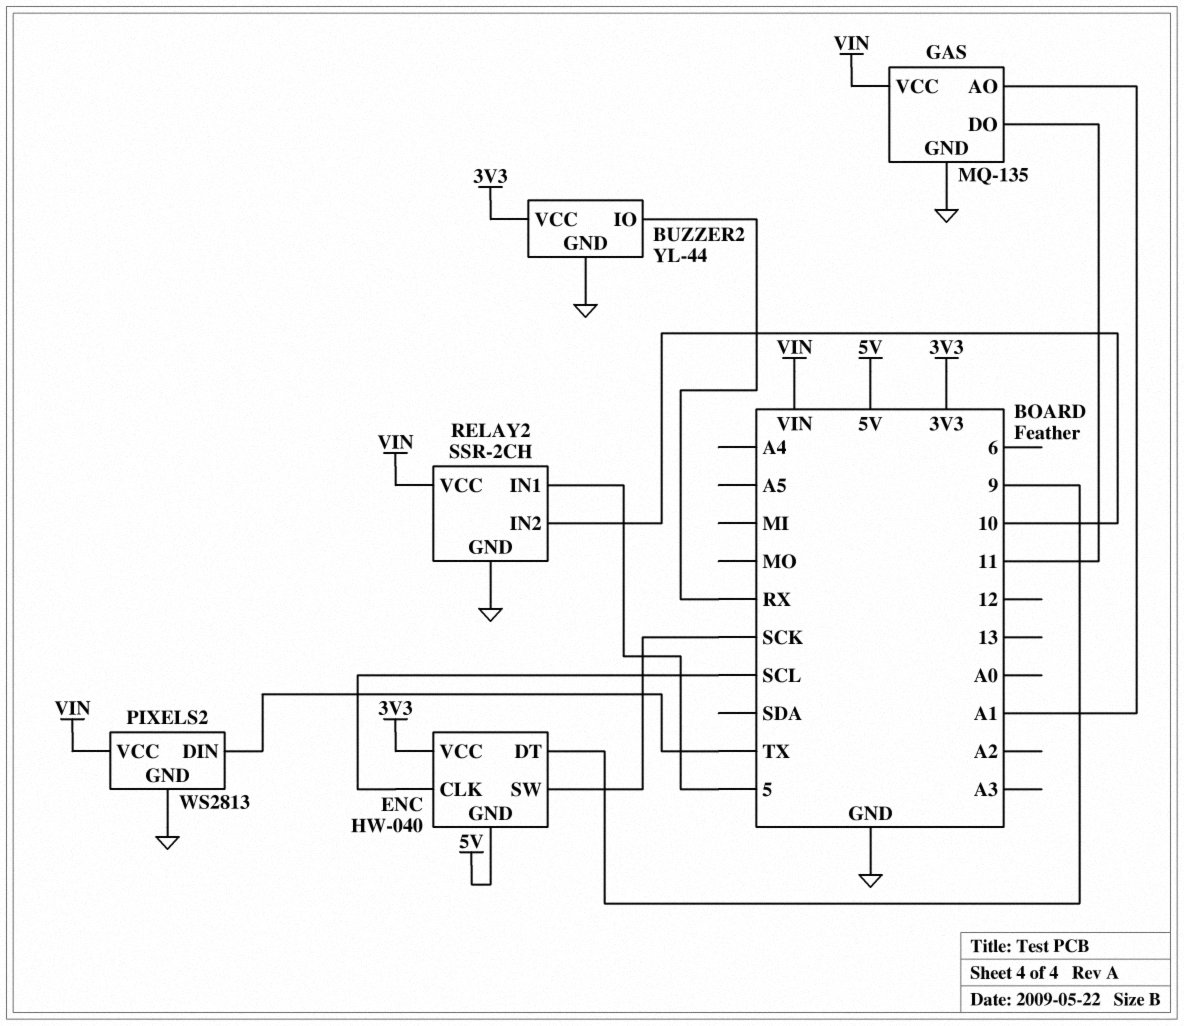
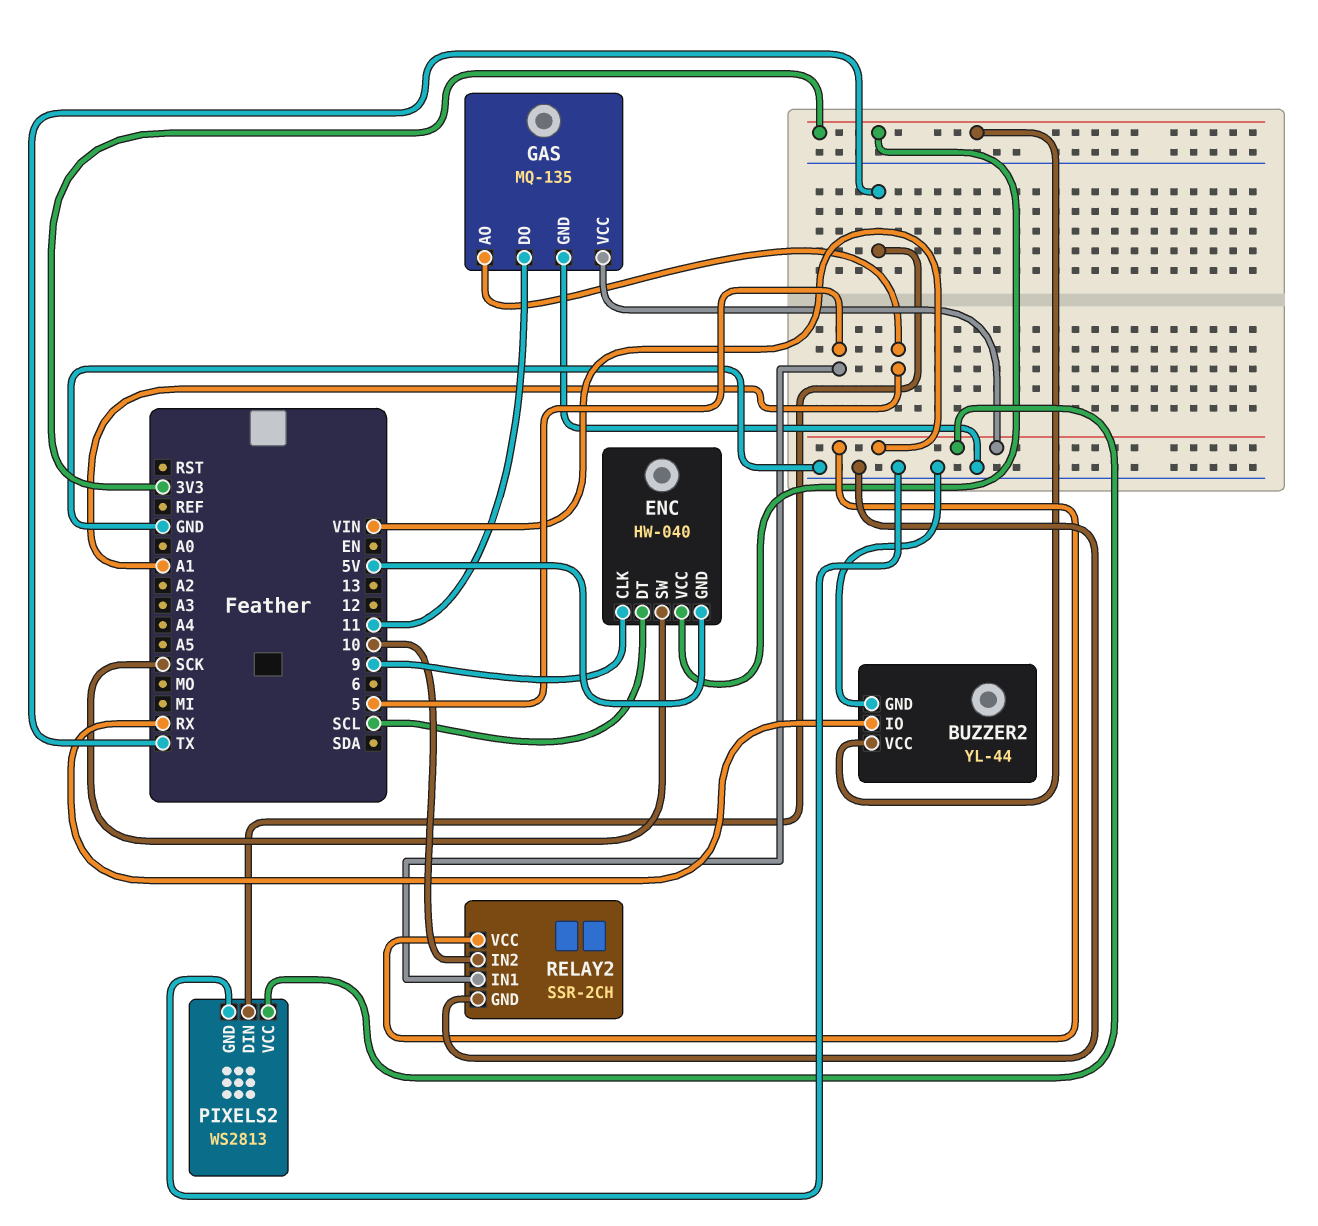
ENC pin CLK: SCL -> 9
ENC pin DT: 9 -> SCL

